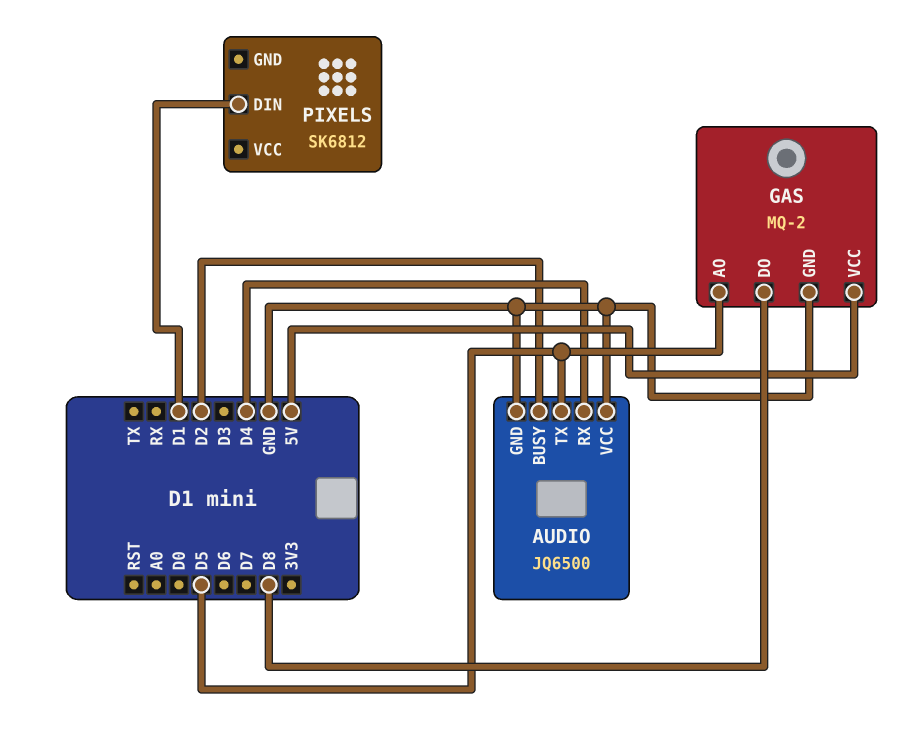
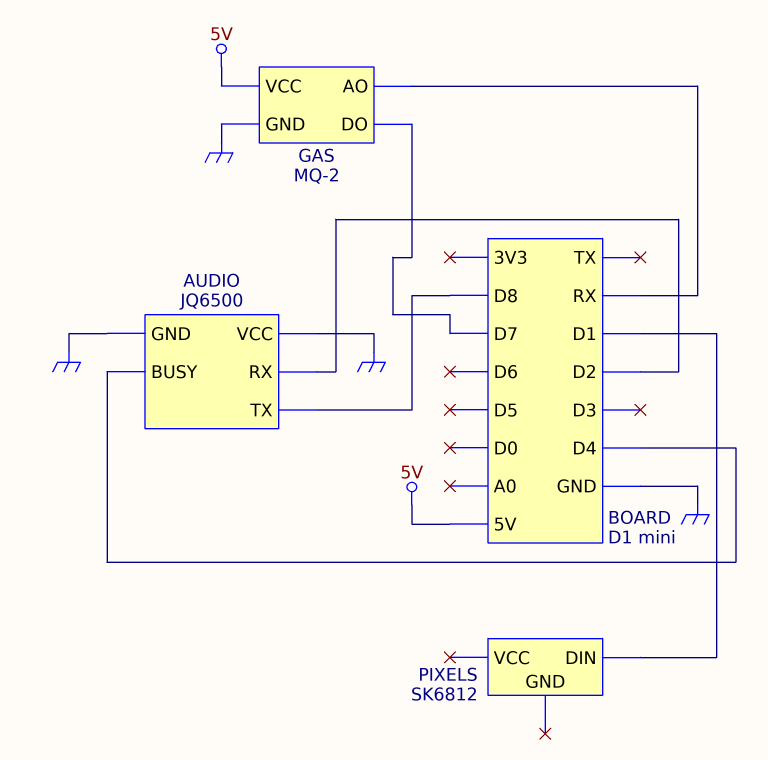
AUDIO pin BUSY: D2 -> D4
AUDIO pin RX: D4 -> D2
AUDIO pin TX: D5 -> D8
GAS pin AO: D5 -> RX
GAS pin DO: D8 -> D7

